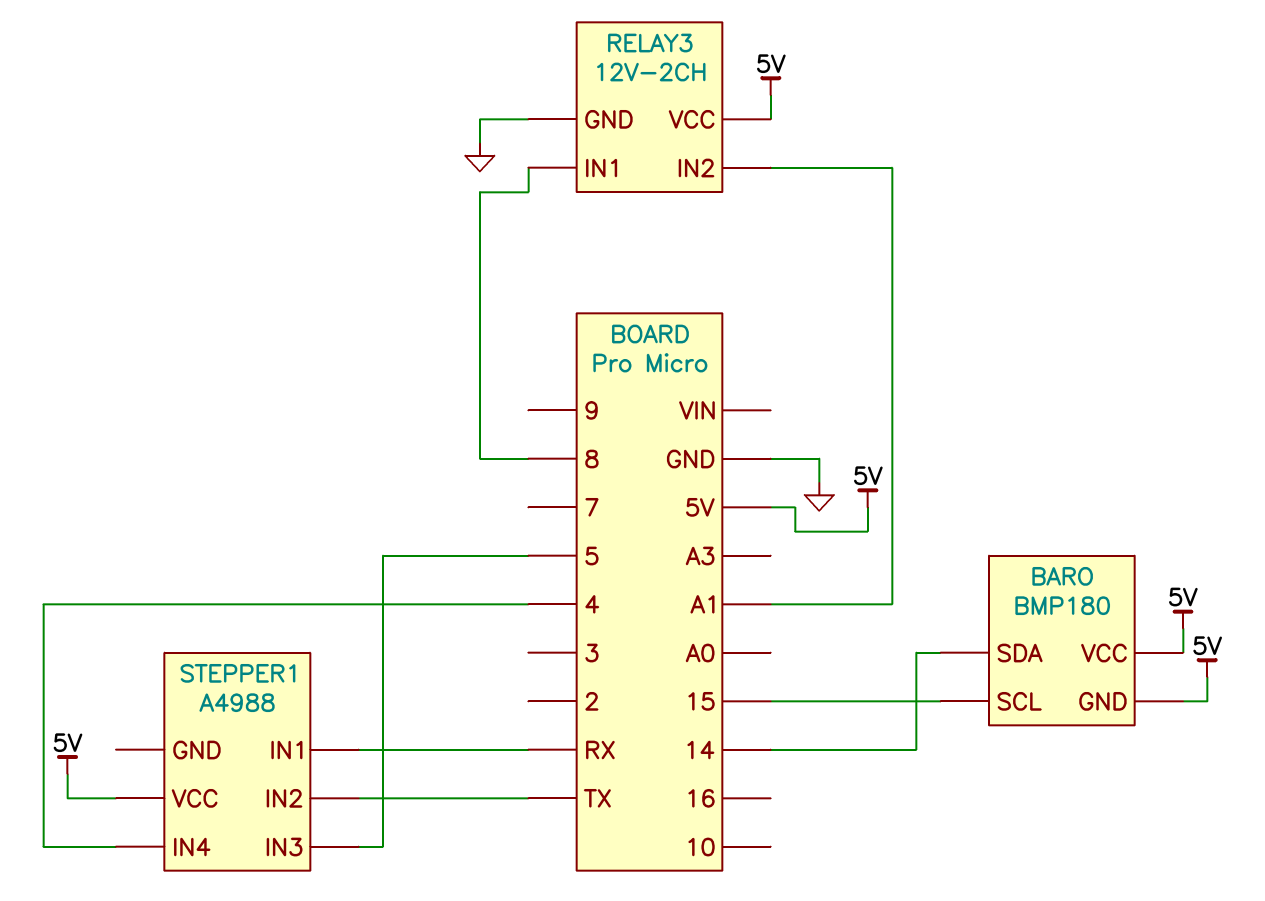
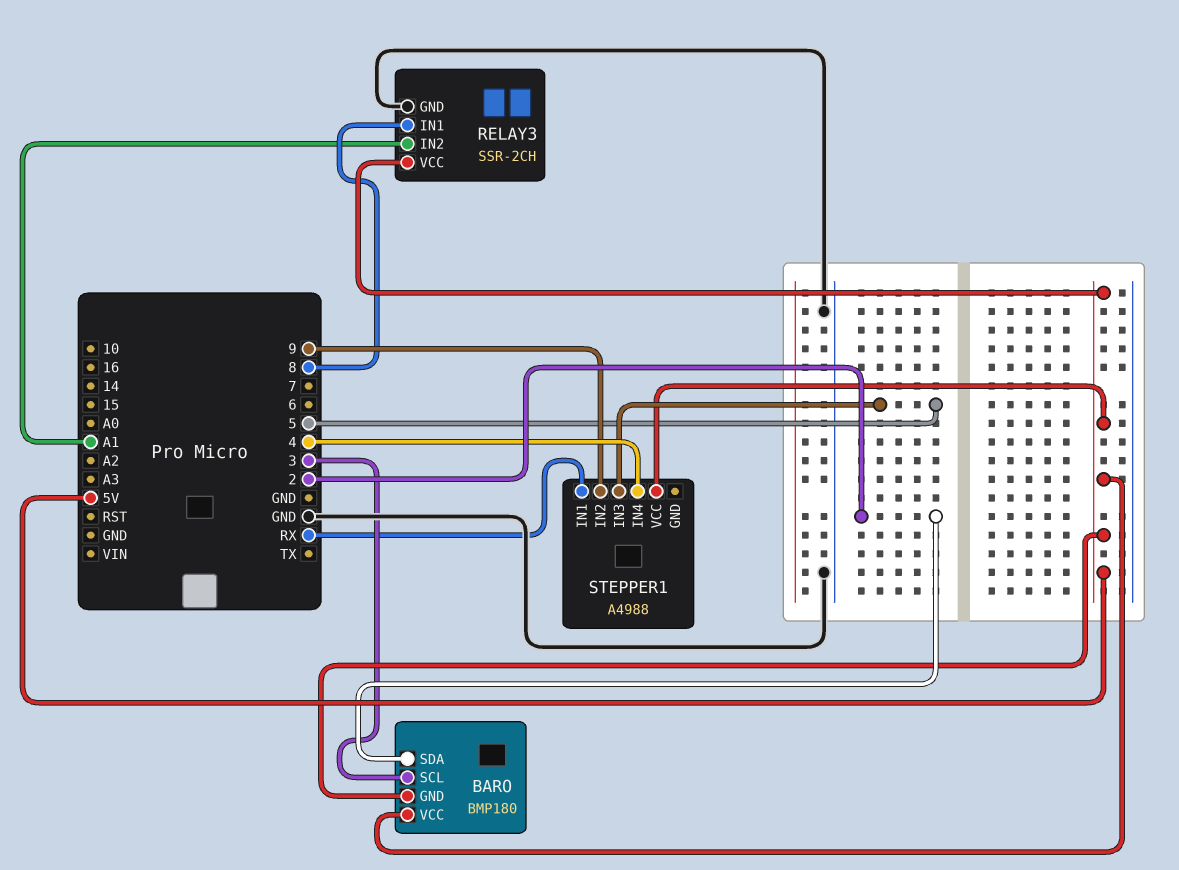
BARO pin SCL: 15 -> 3
BARO pin SDA: 14 -> 2
RELAY3: 12V-2CH -> SSR-2CH
STEPPER1 pin IN2: TX -> 9

